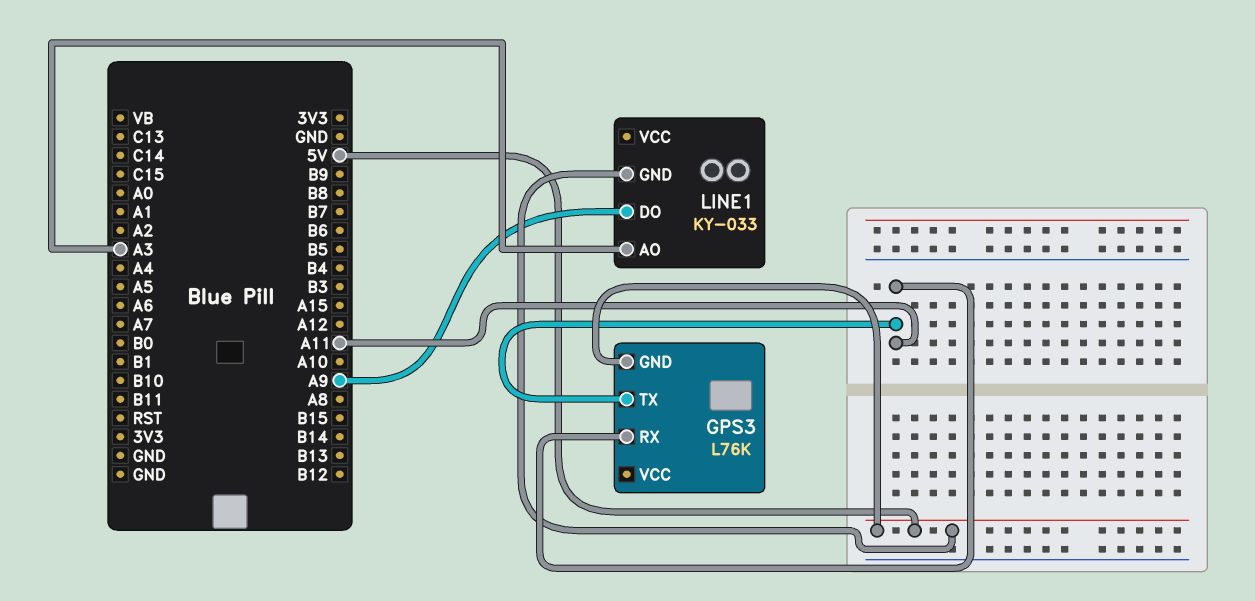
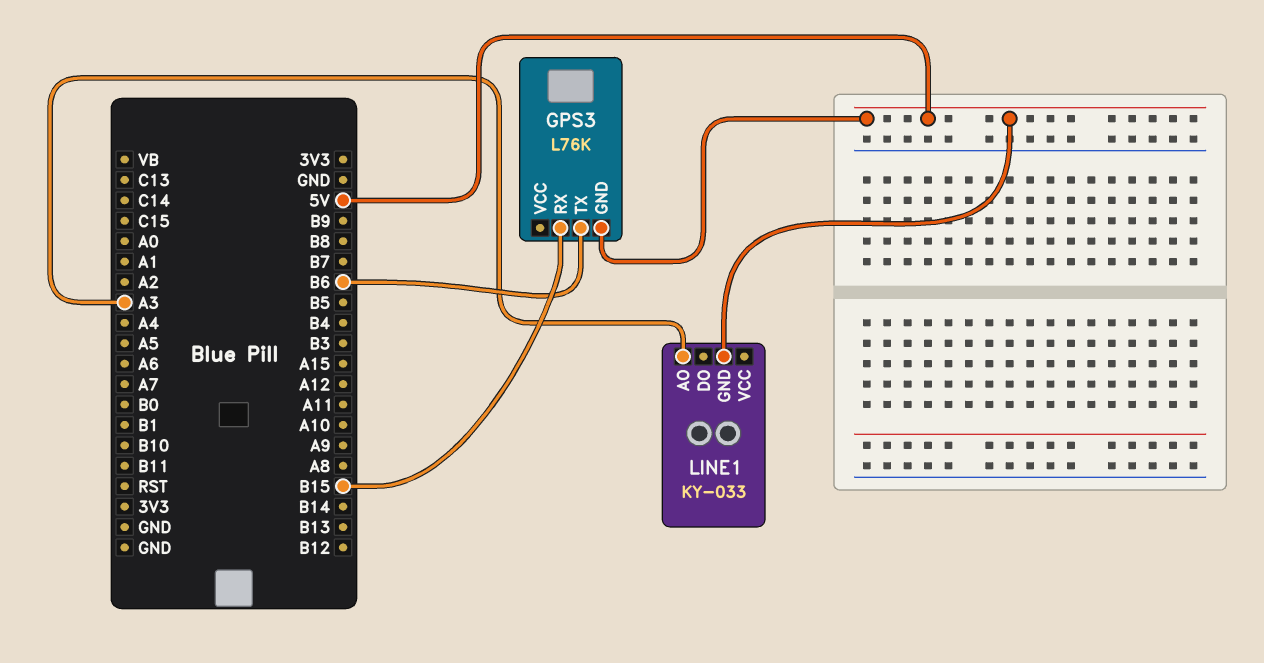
GPS3 pin RX: A11 -> B15
GPS3 pin TX: A11 -> B6
LINE1 pin DO: A9 -> none

